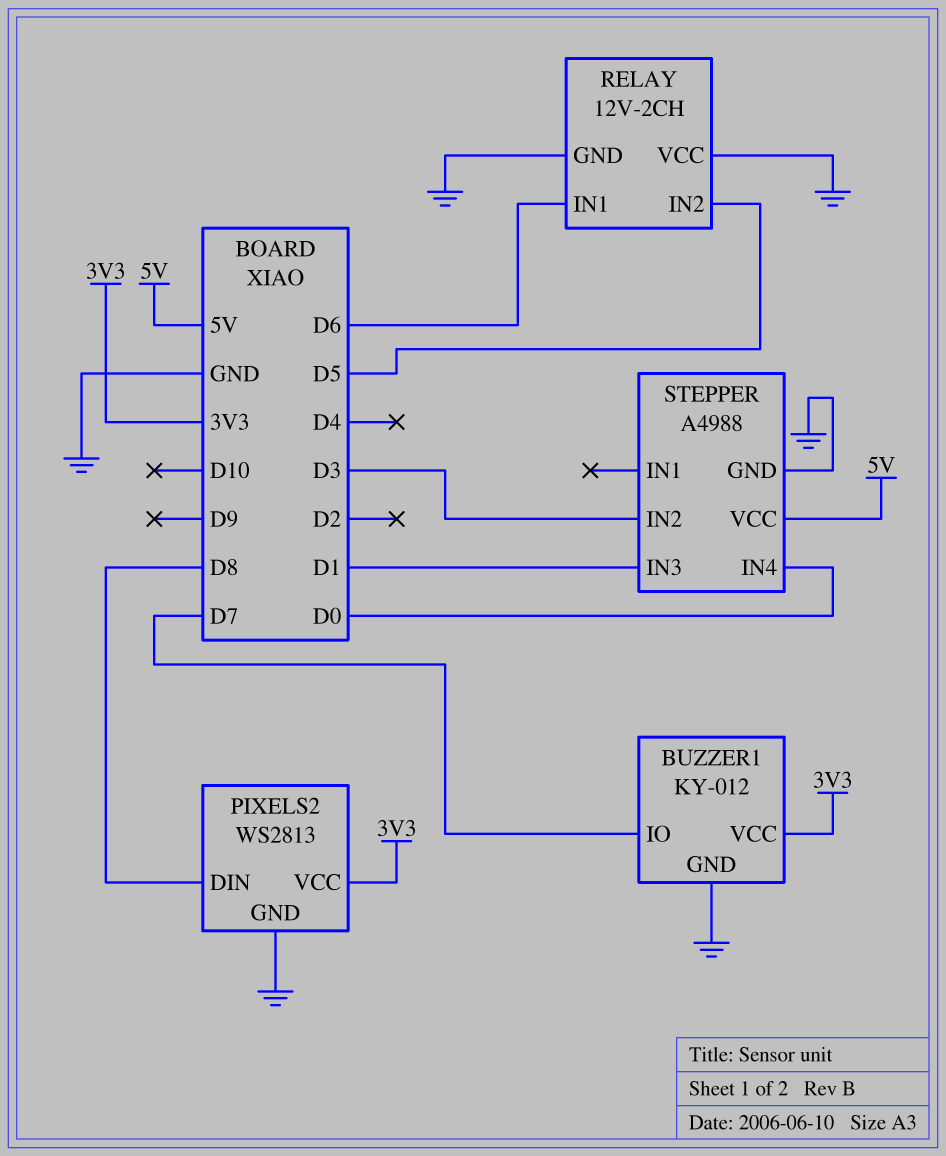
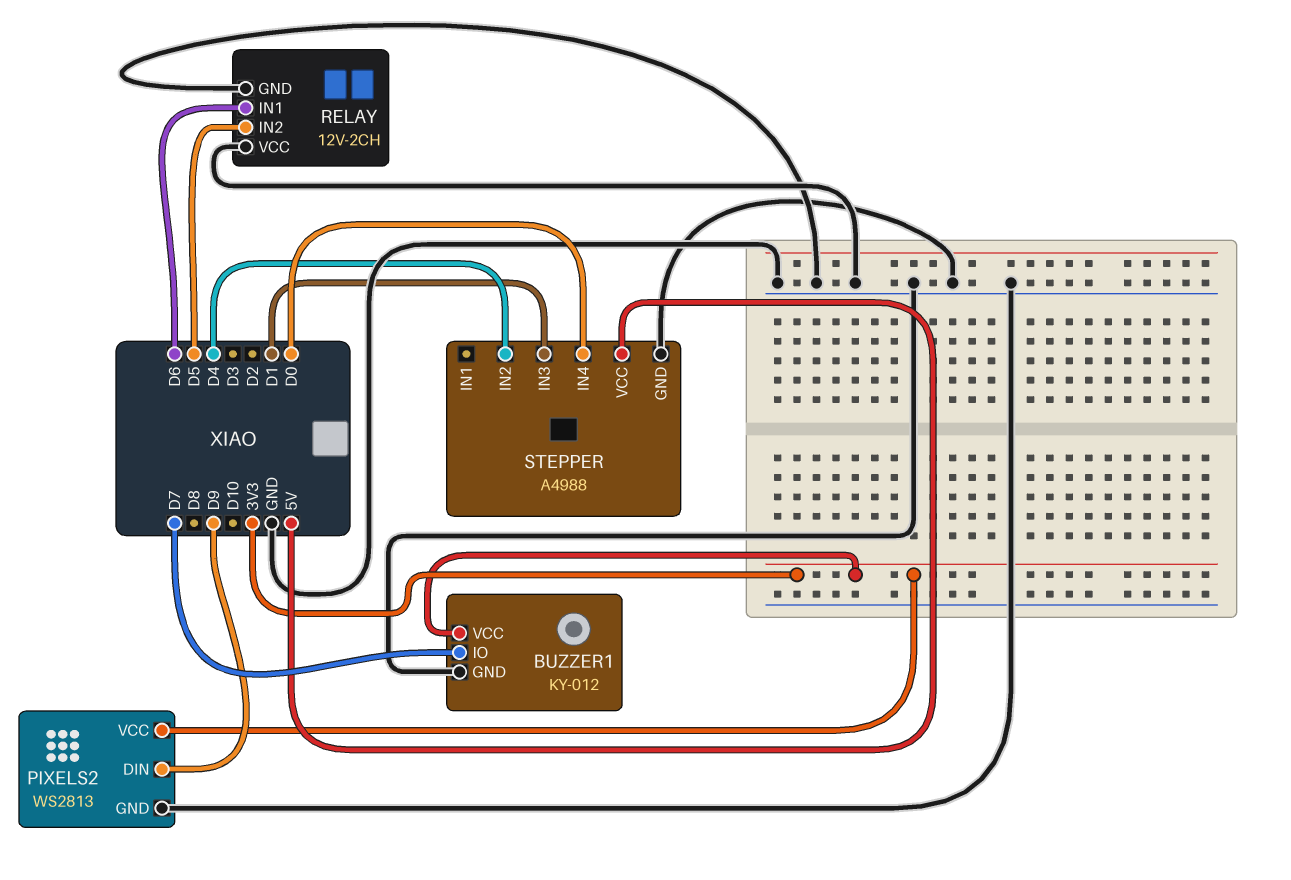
PIXELS2 pin DIN: D8 -> D9
STEPPER pin IN2: D3 -> D4

